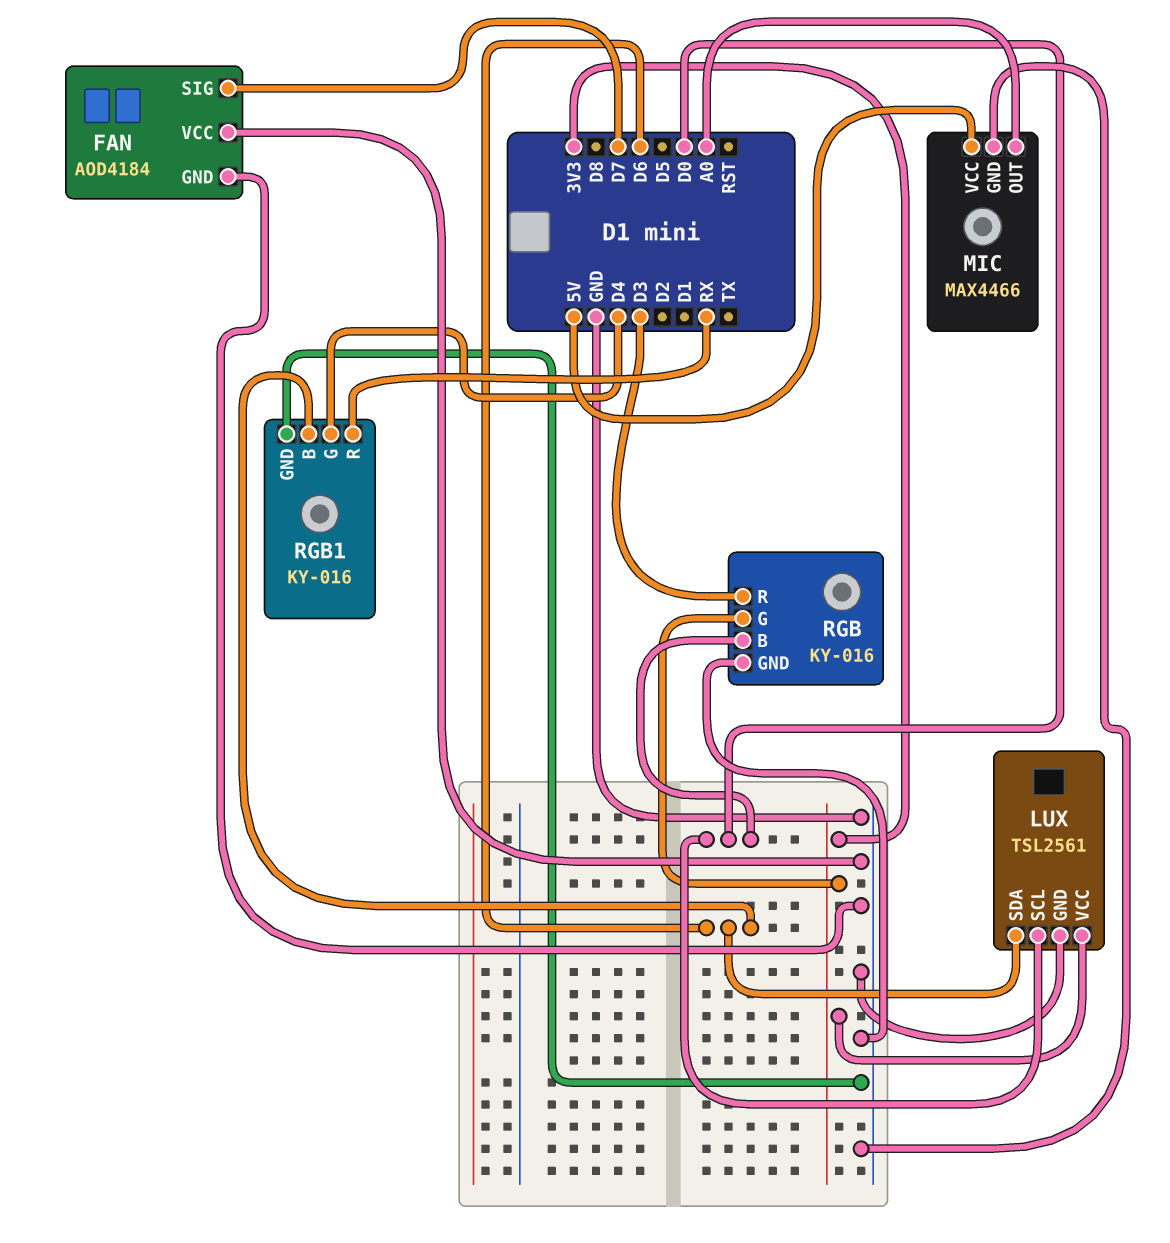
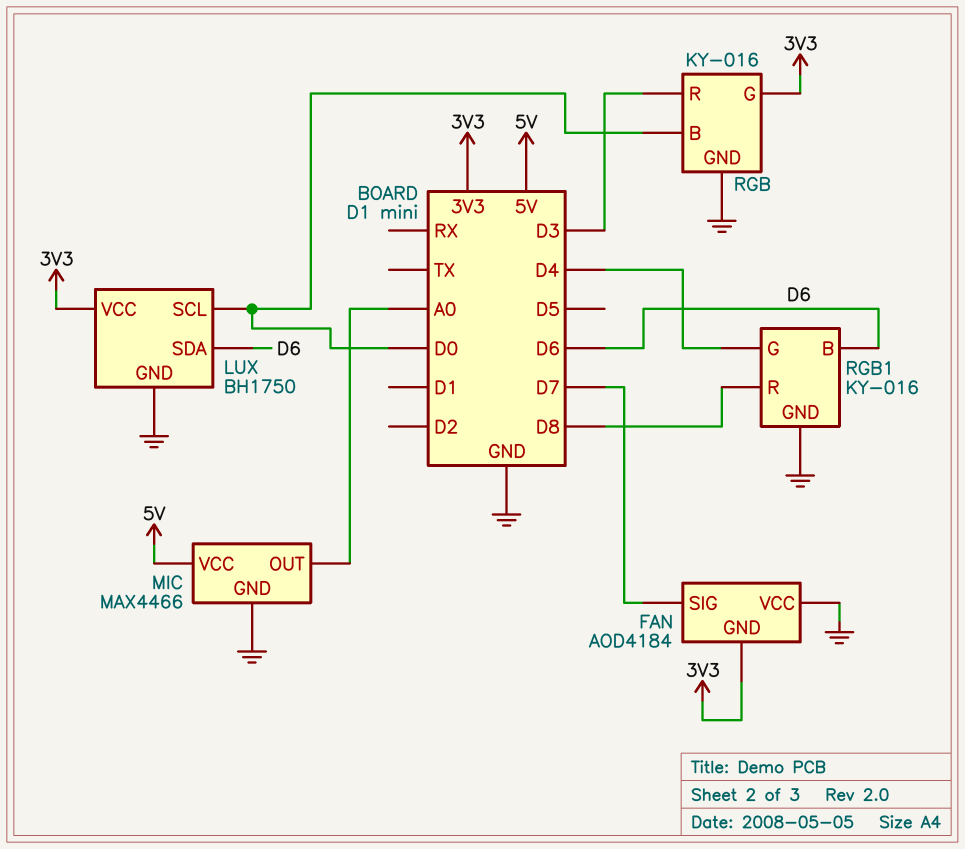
FAN pin GND: GND -> 3V3
LUX: TSL2561 -> BH1750
RGB1 pin R: RX -> D8

